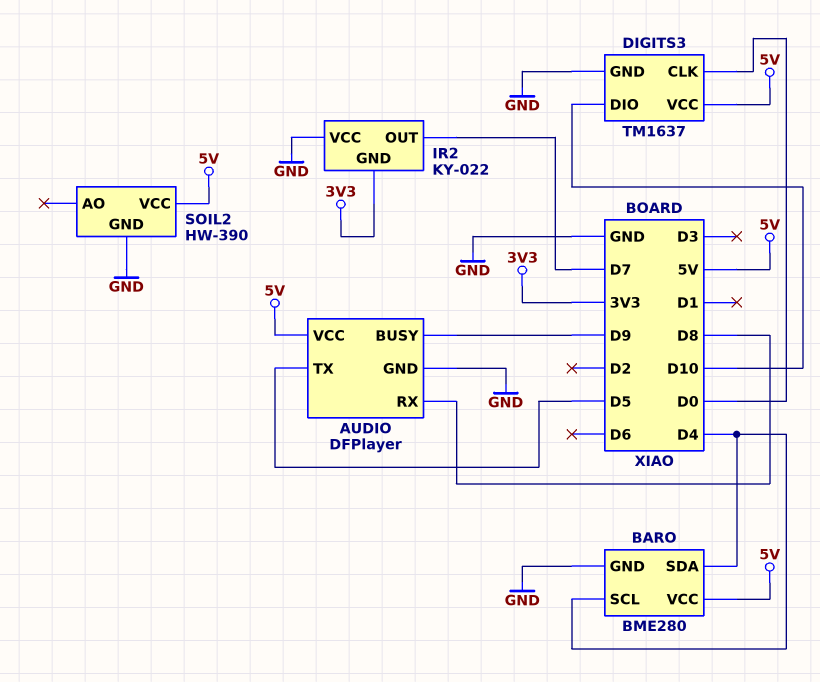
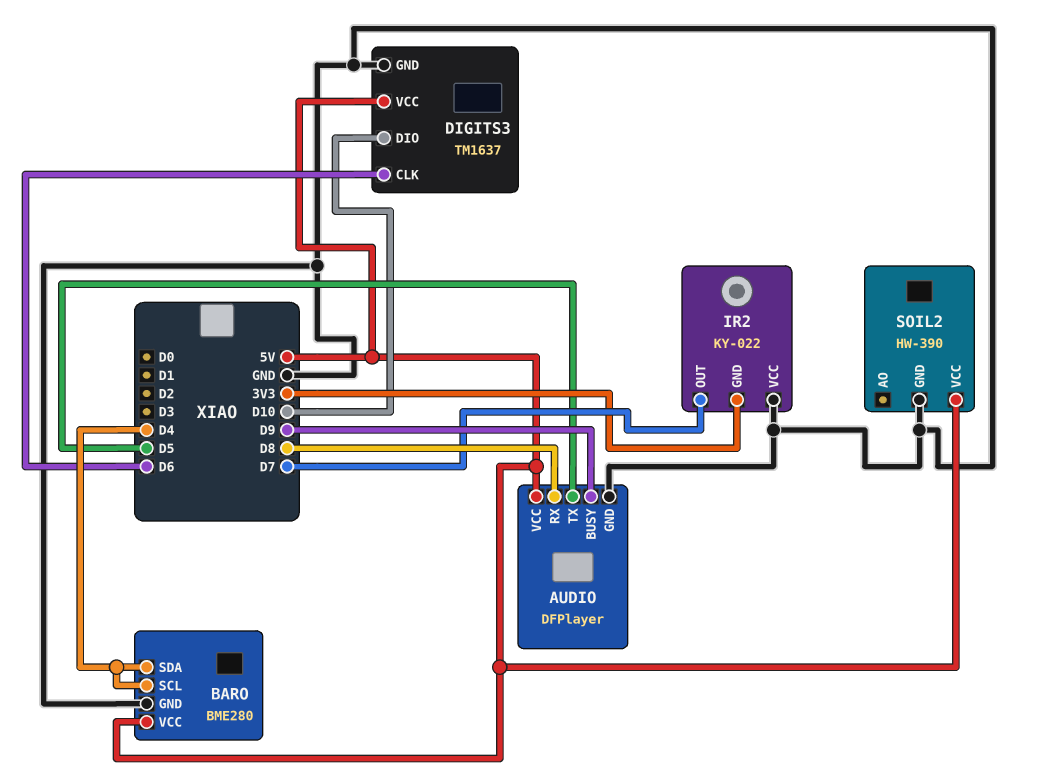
DIGITS3 pin CLK: D0 -> D6

